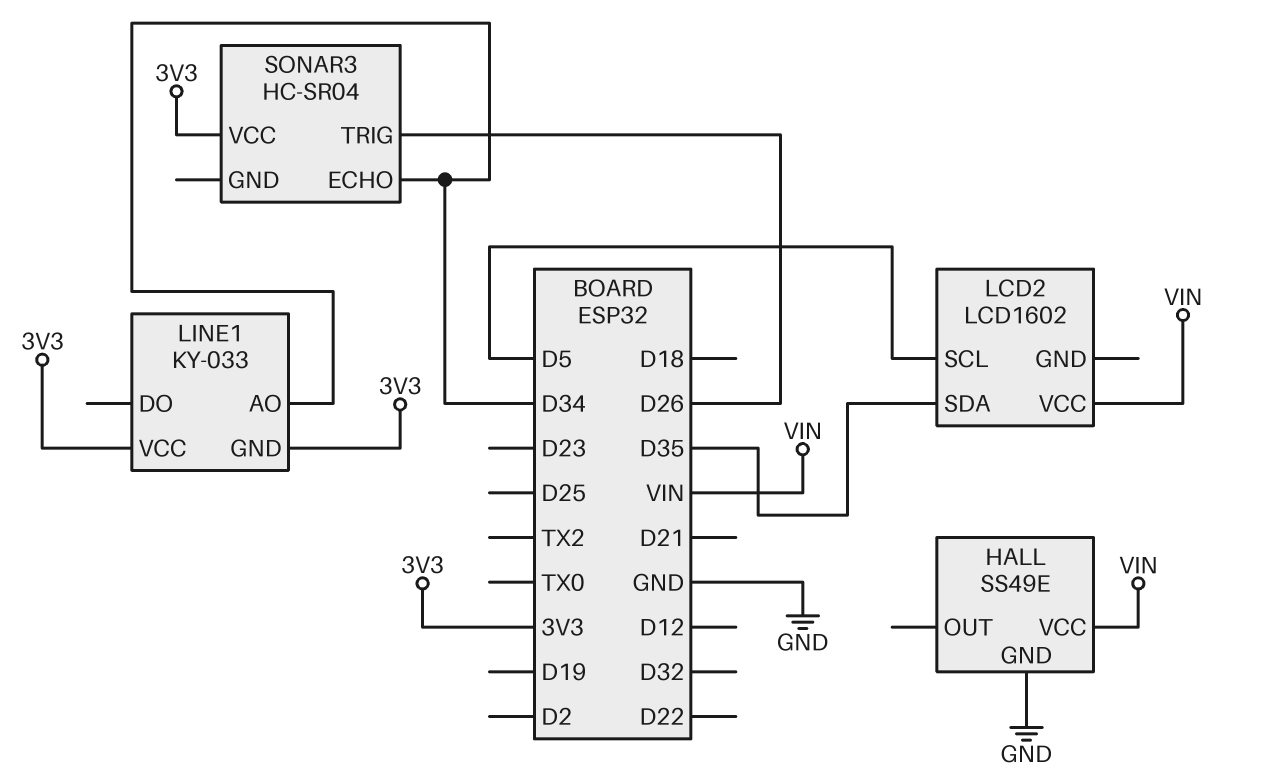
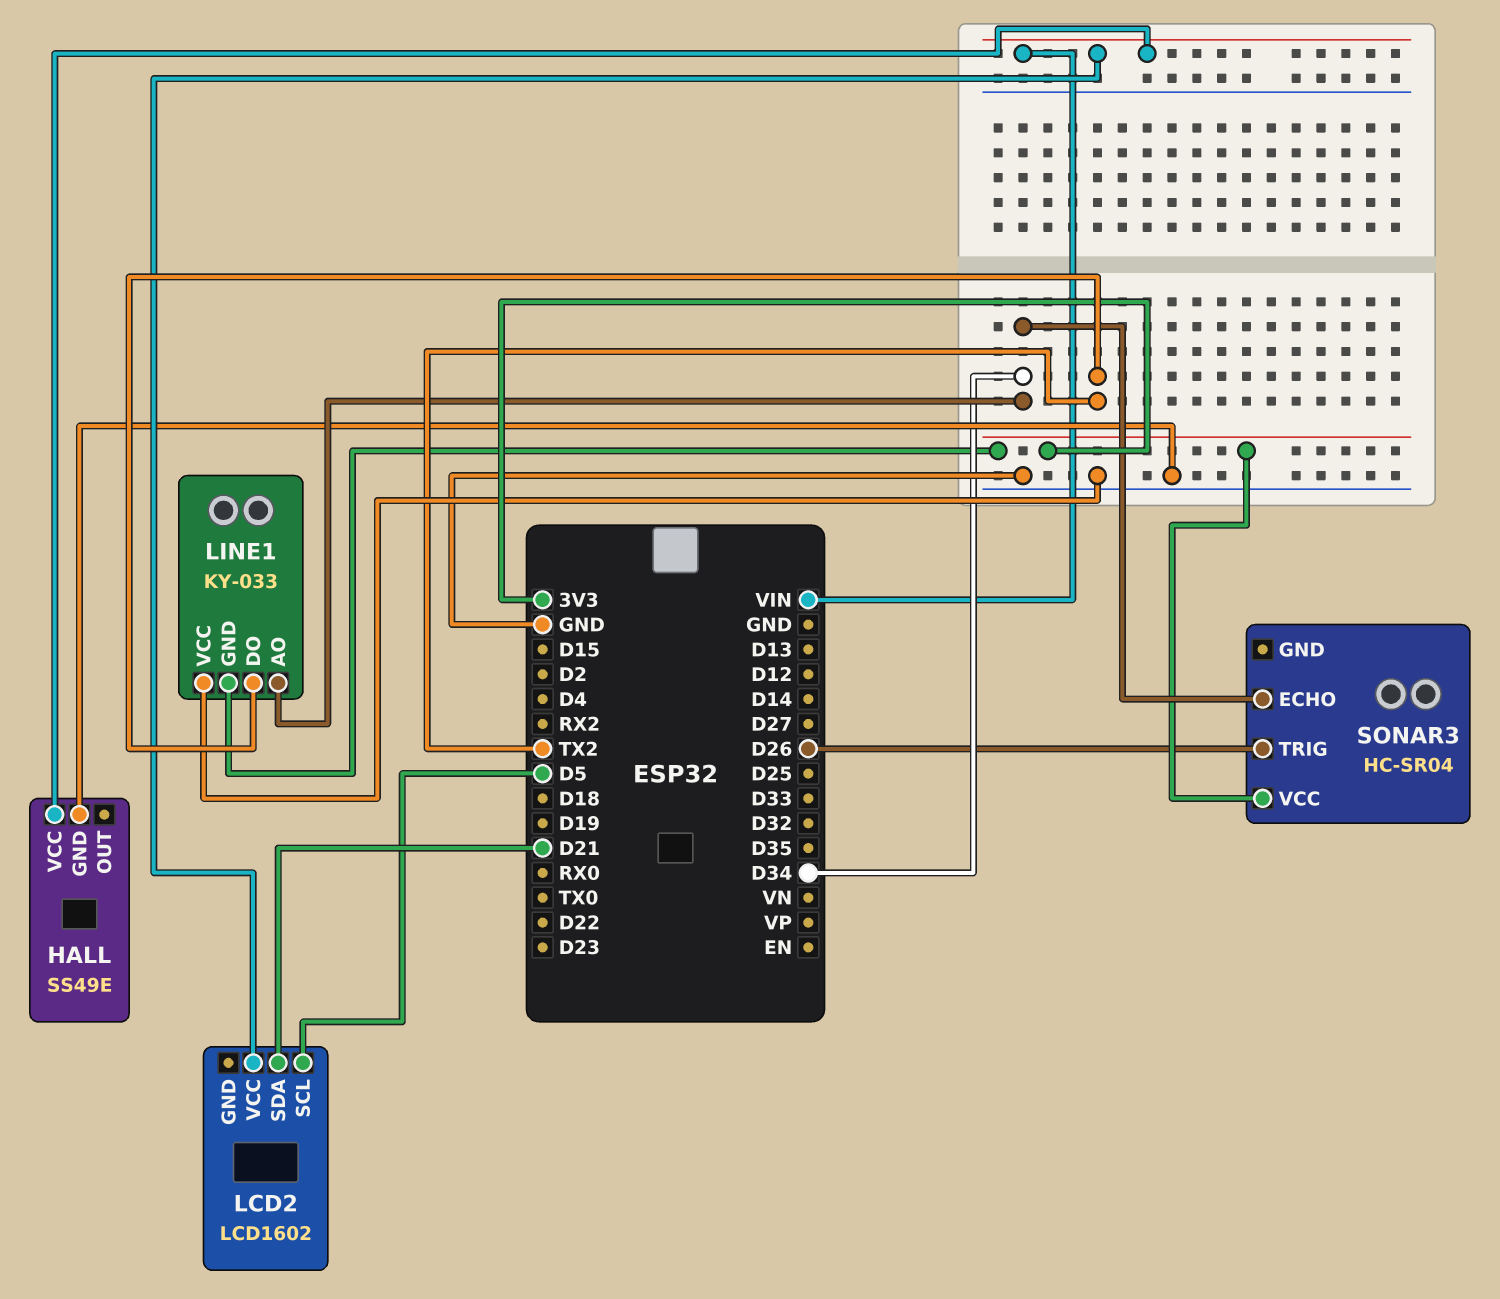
LCD2 pin SDA: D35 -> D21
LINE1 pin DO: none -> TX2
LINE1 pin VCC: 3V3 -> GND

